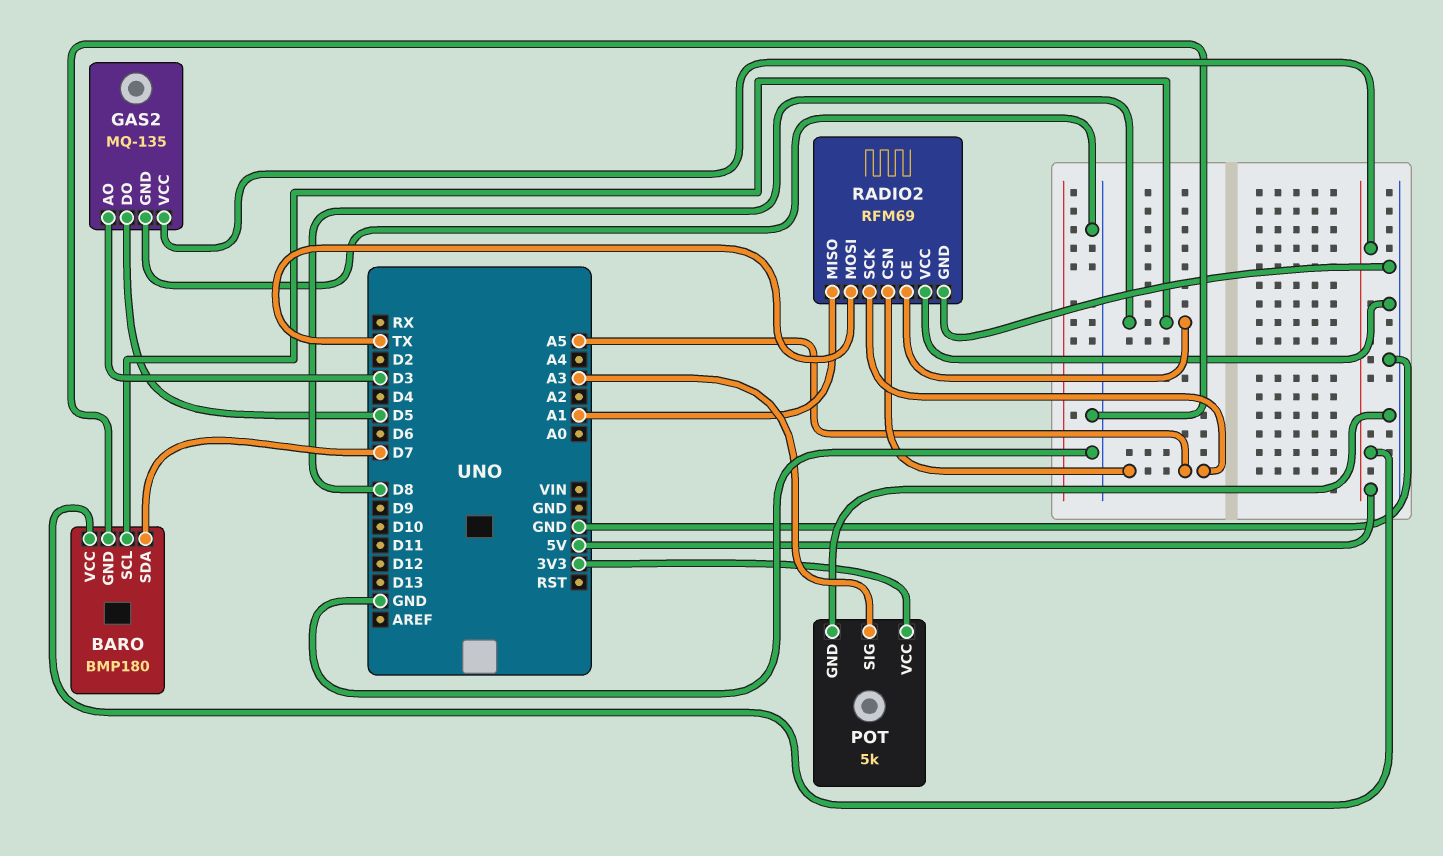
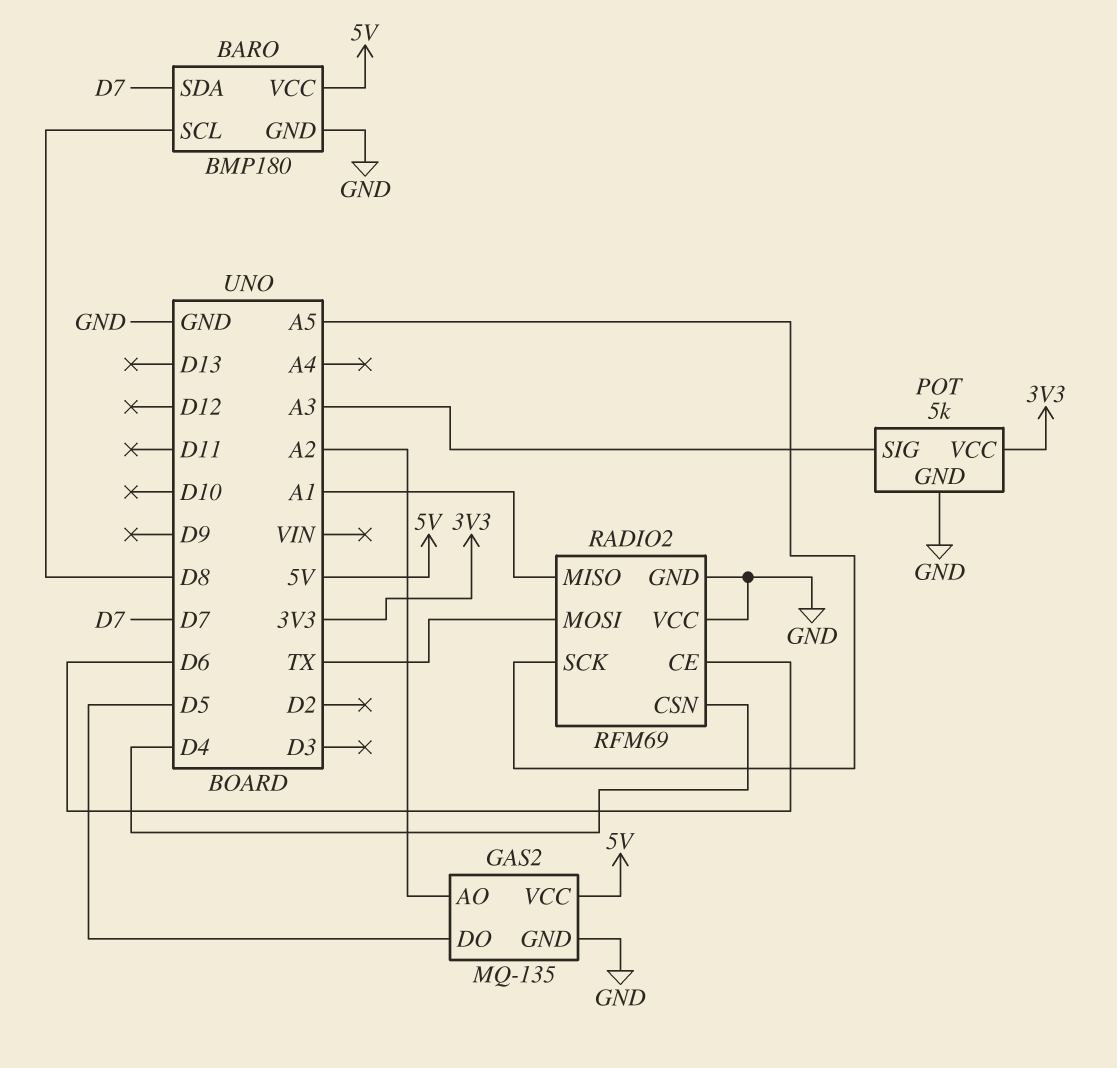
GAS2 pin AO: D3 -> A2
RADIO2 pin CE: D8 -> D6
RADIO2 pin CSN: A5 -> D4

